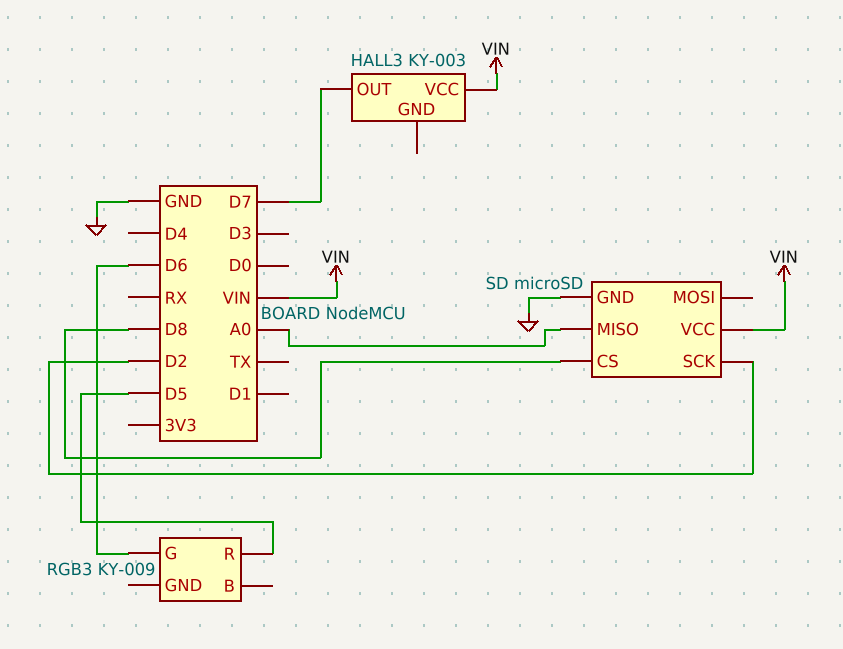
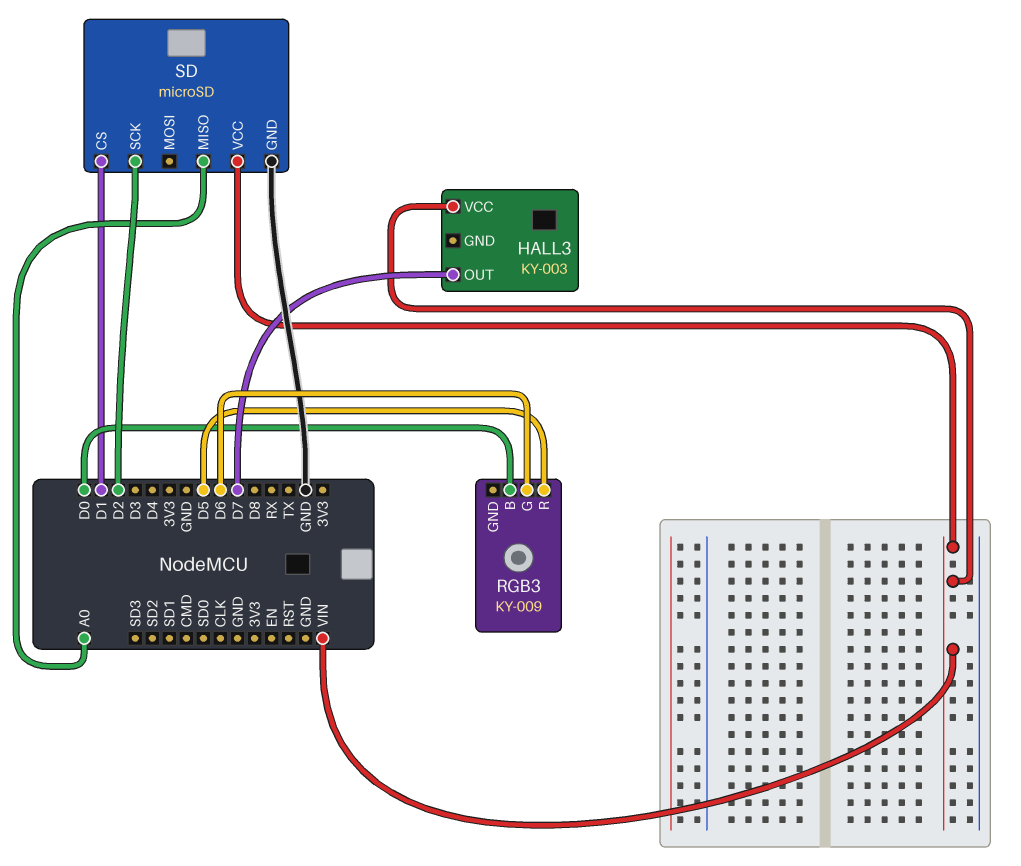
RGB3 pin B: none -> D0
SD pin CS: D8 -> D1

